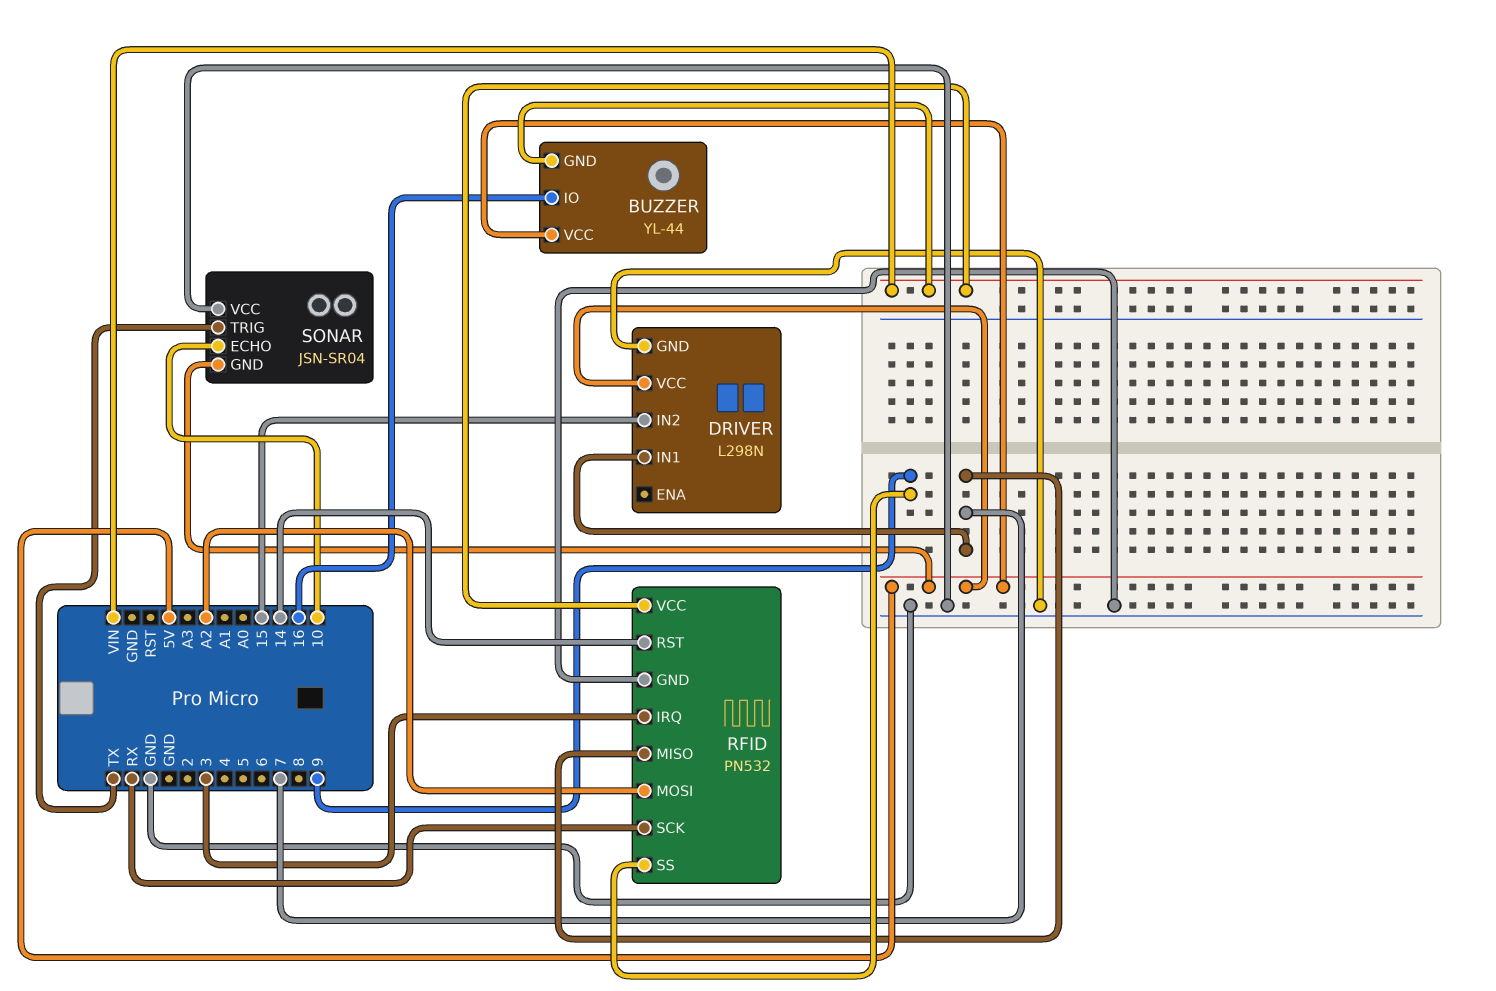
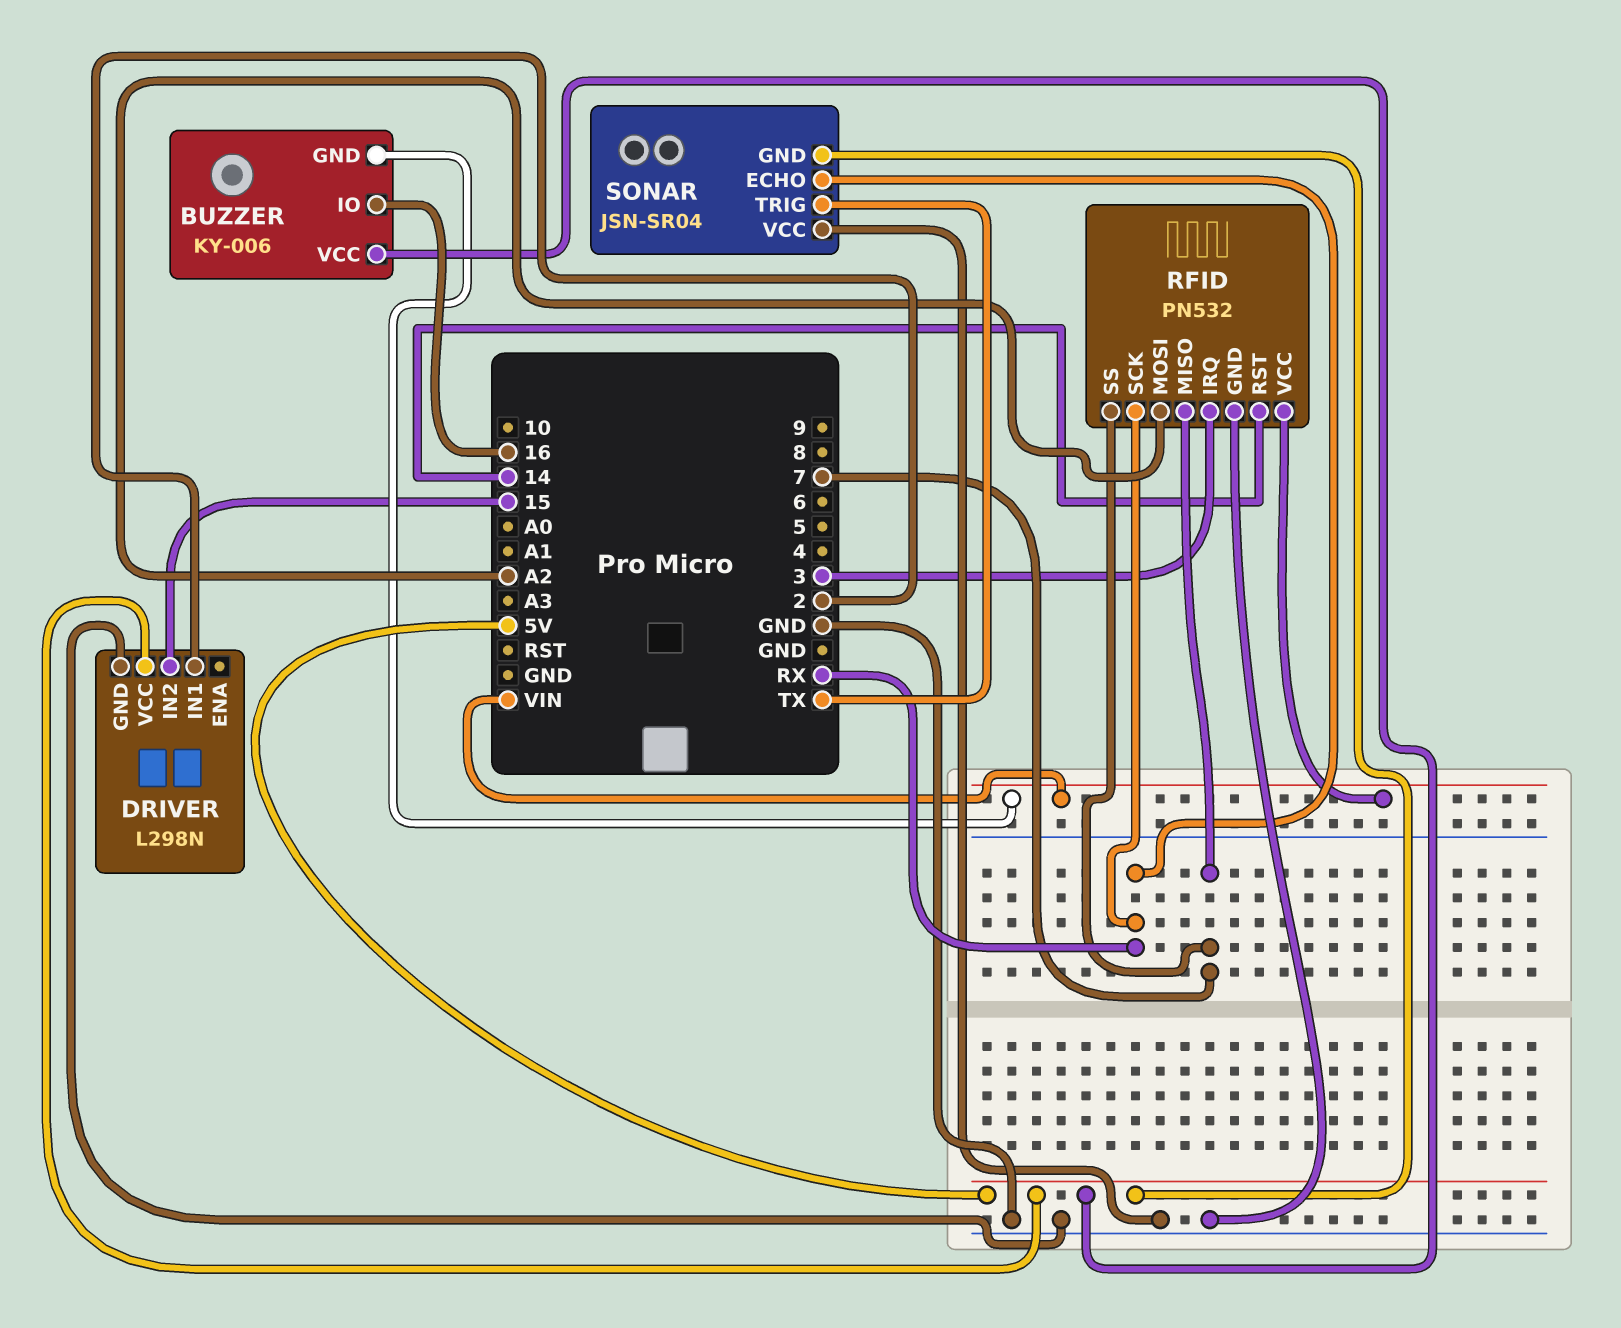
BUZZER: YL-44 -> KY-006
DRIVER pin IN1: 7 -> 2
RFID pin SS: 9 -> 7
SONAR pin ECHO: 10 -> RX

